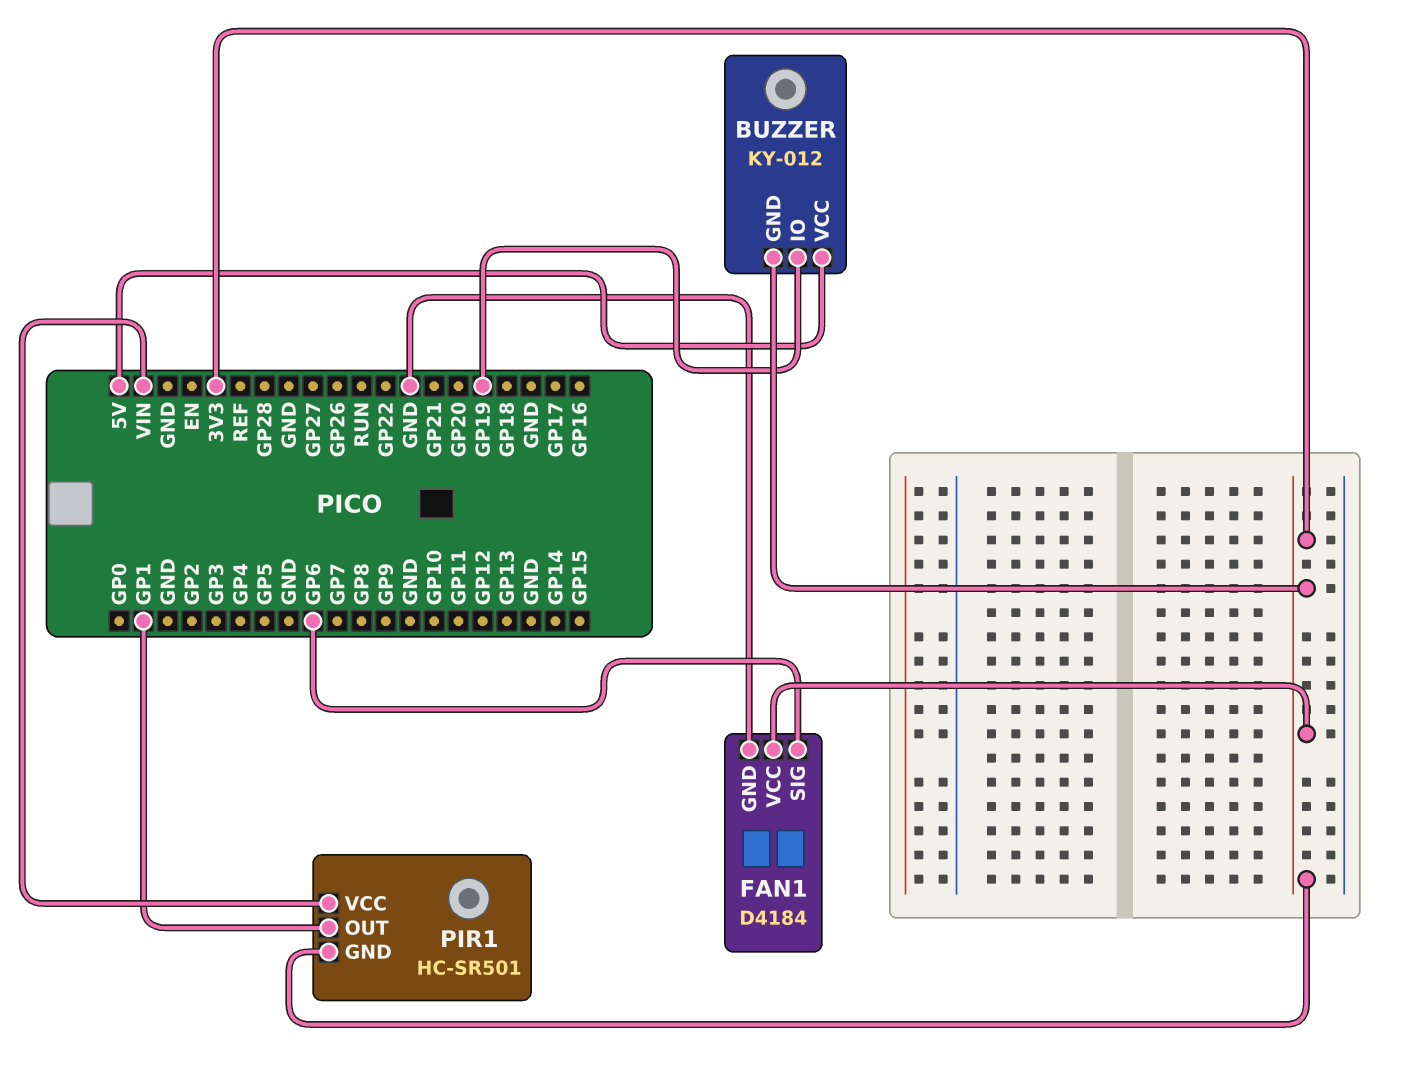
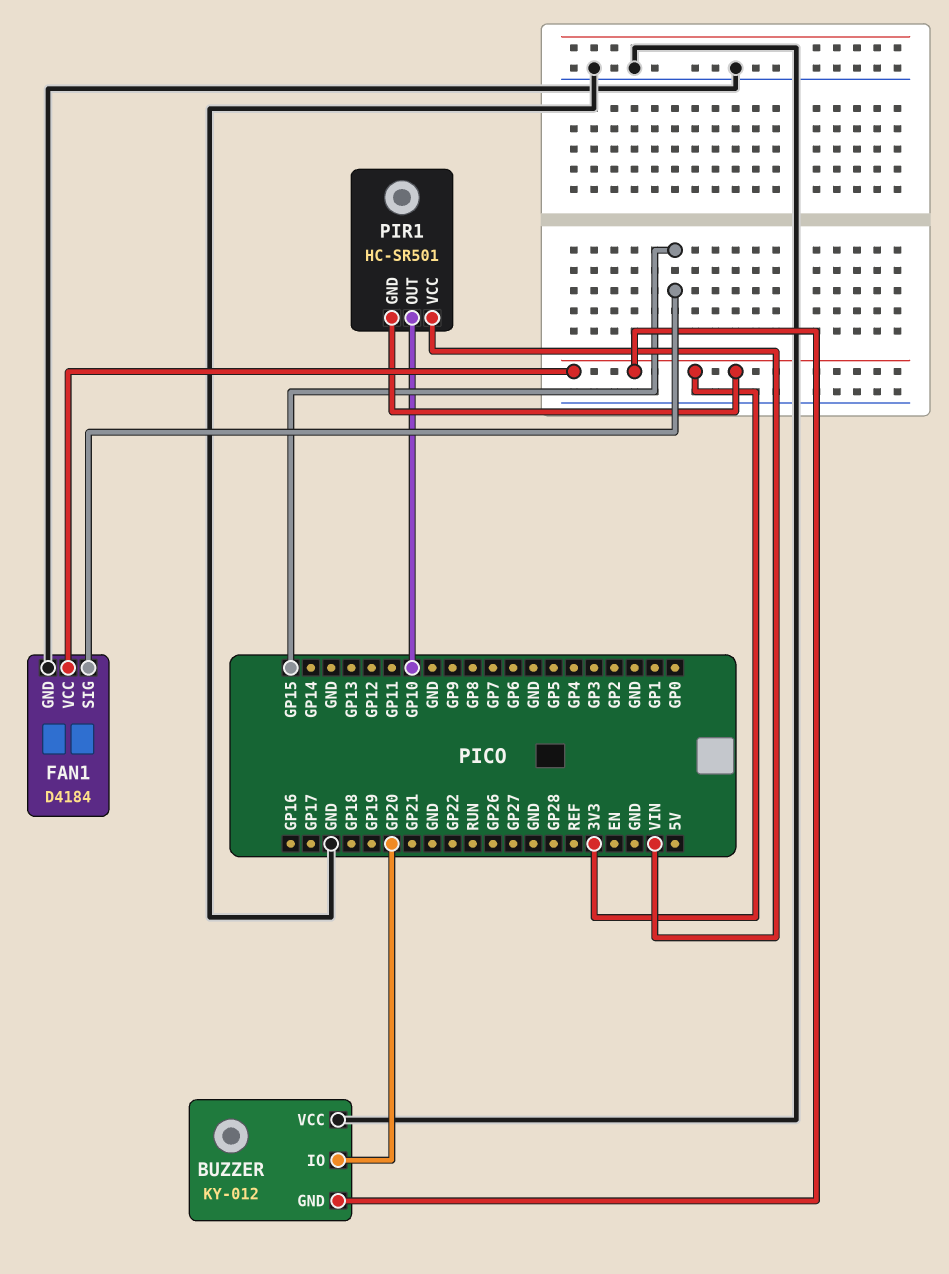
BUZZER pin IO: GP19 -> GP20
BUZZER pin VCC: 5V -> GND
FAN1 pin SIG: GP6 -> GP15
PIR1 pin OUT: GP1 -> GP10

